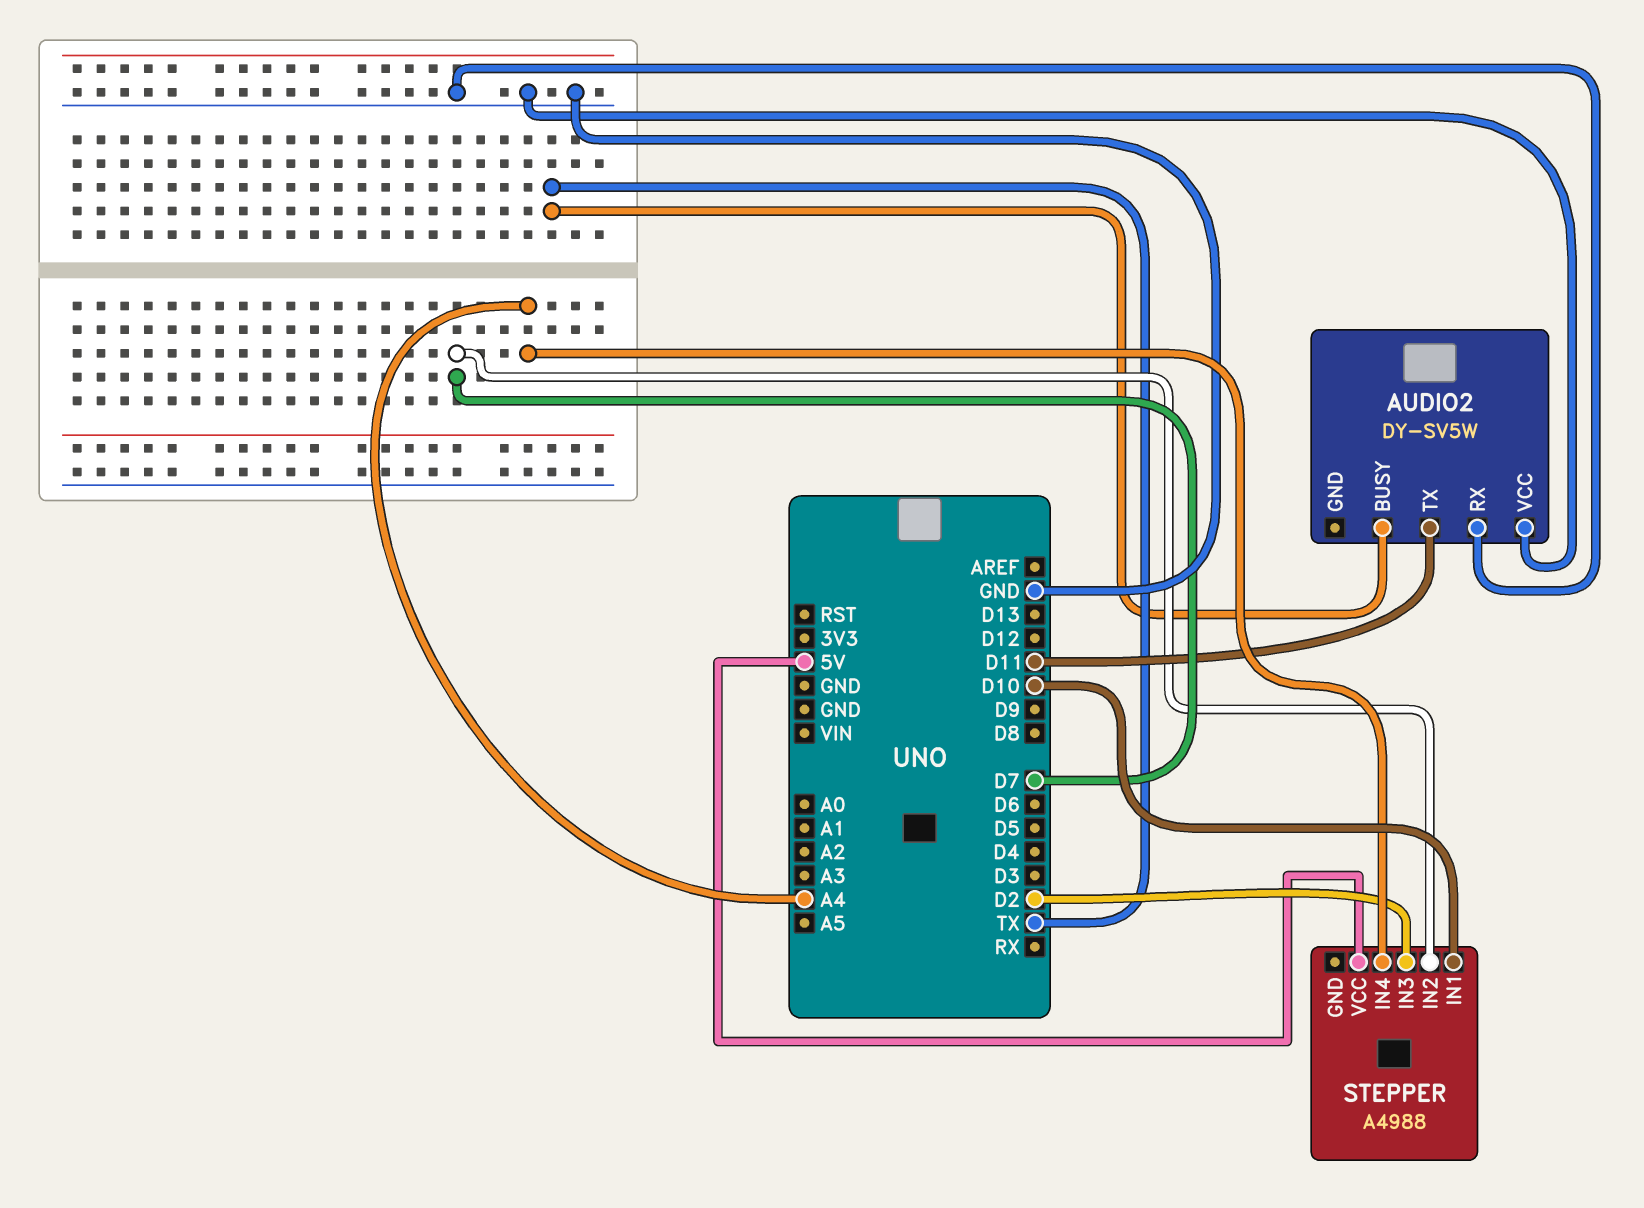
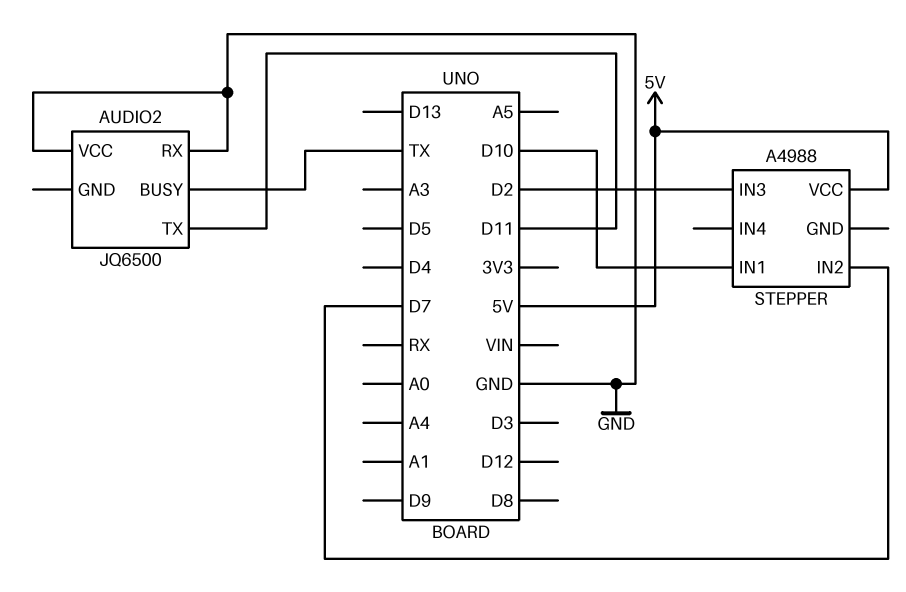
AUDIO2: DY-SV5W -> JQ6500
STEPPER pin IN4: A4 -> none

